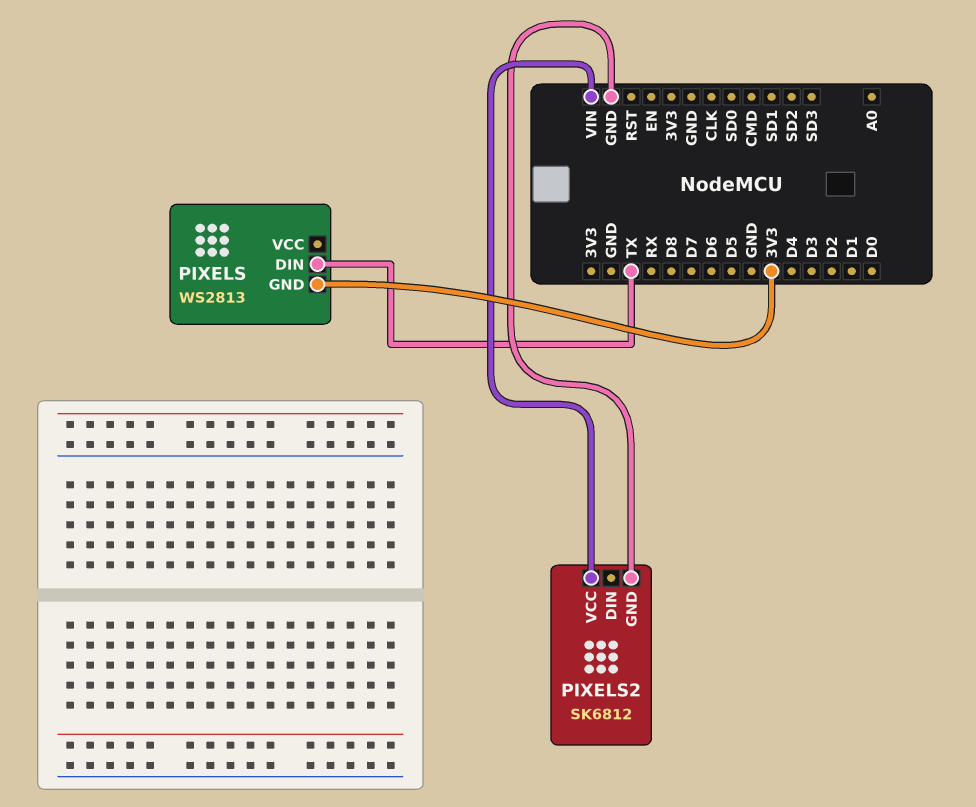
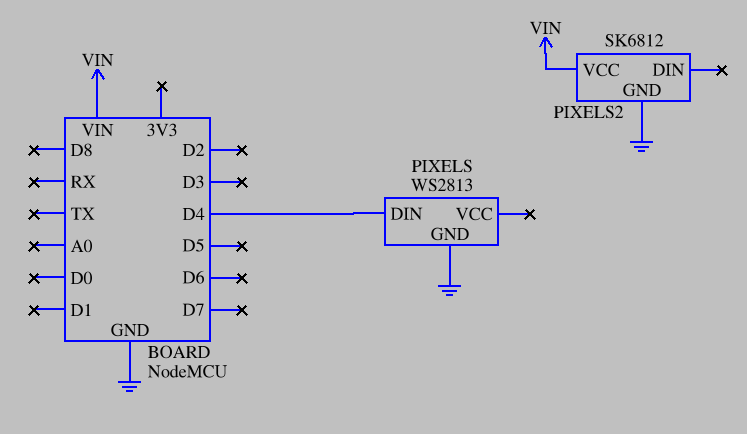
PIXELS pin DIN: TX -> D4
PIXELS pin GND: 3V3 -> GND

